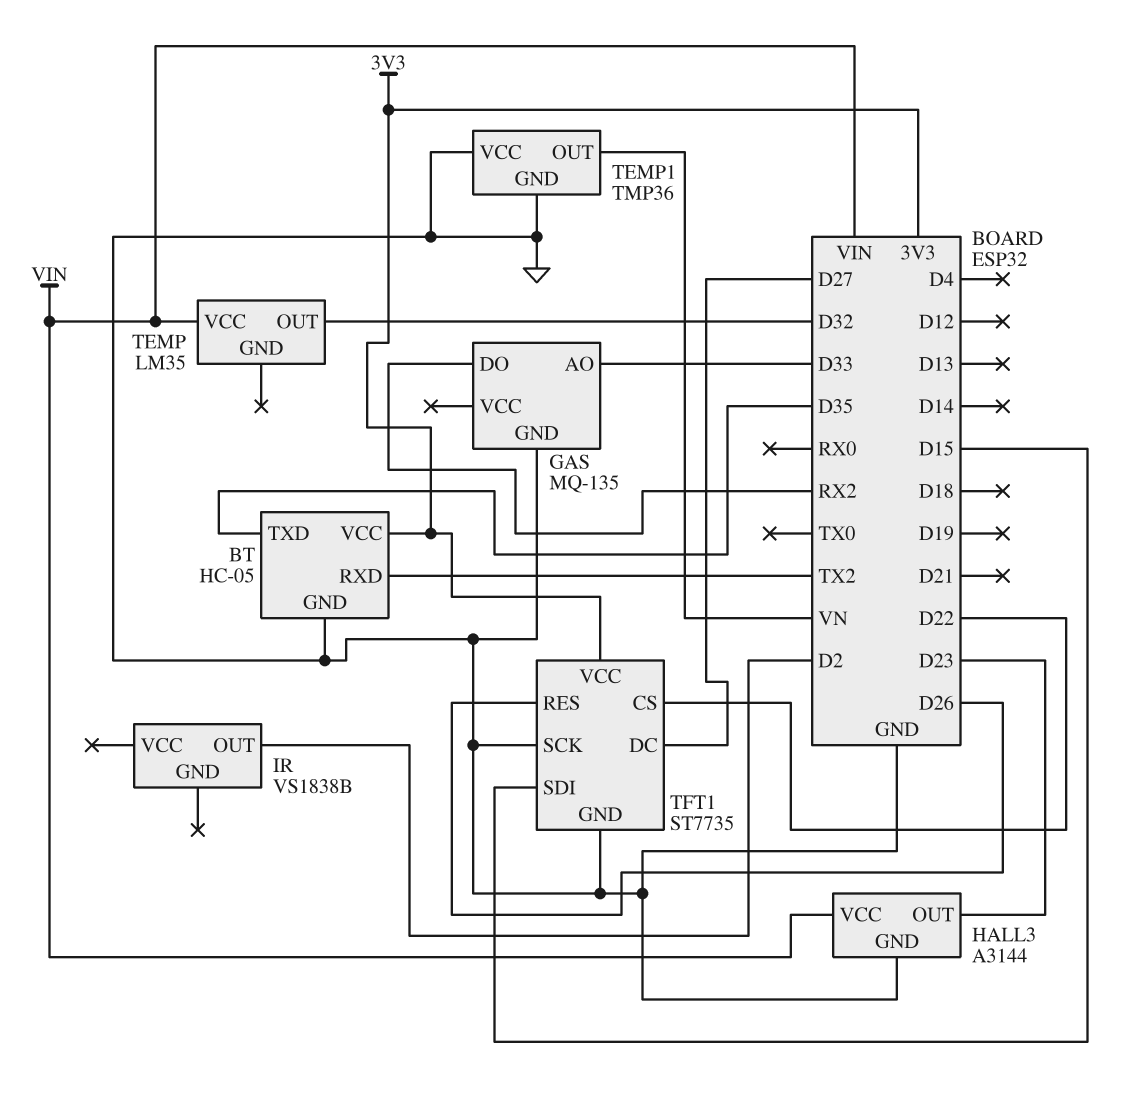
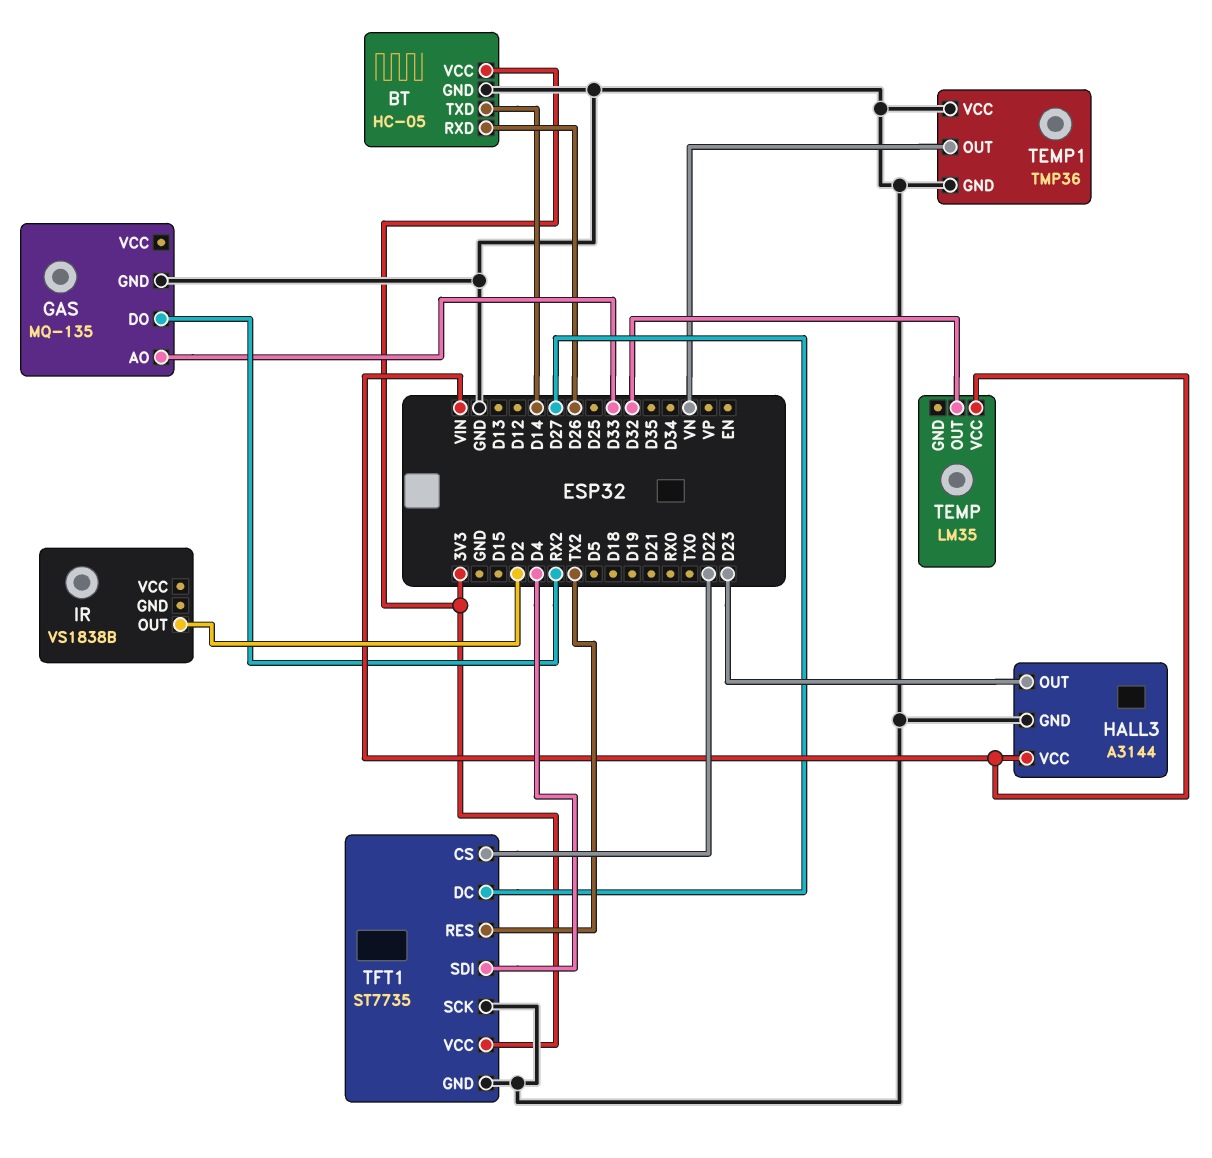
BT pin RXD: TX2 -> D26
BT pin TXD: D35 -> D14
TFT1 pin RES: D26 -> TX2
TFT1 pin SDI: D15 -> D4

